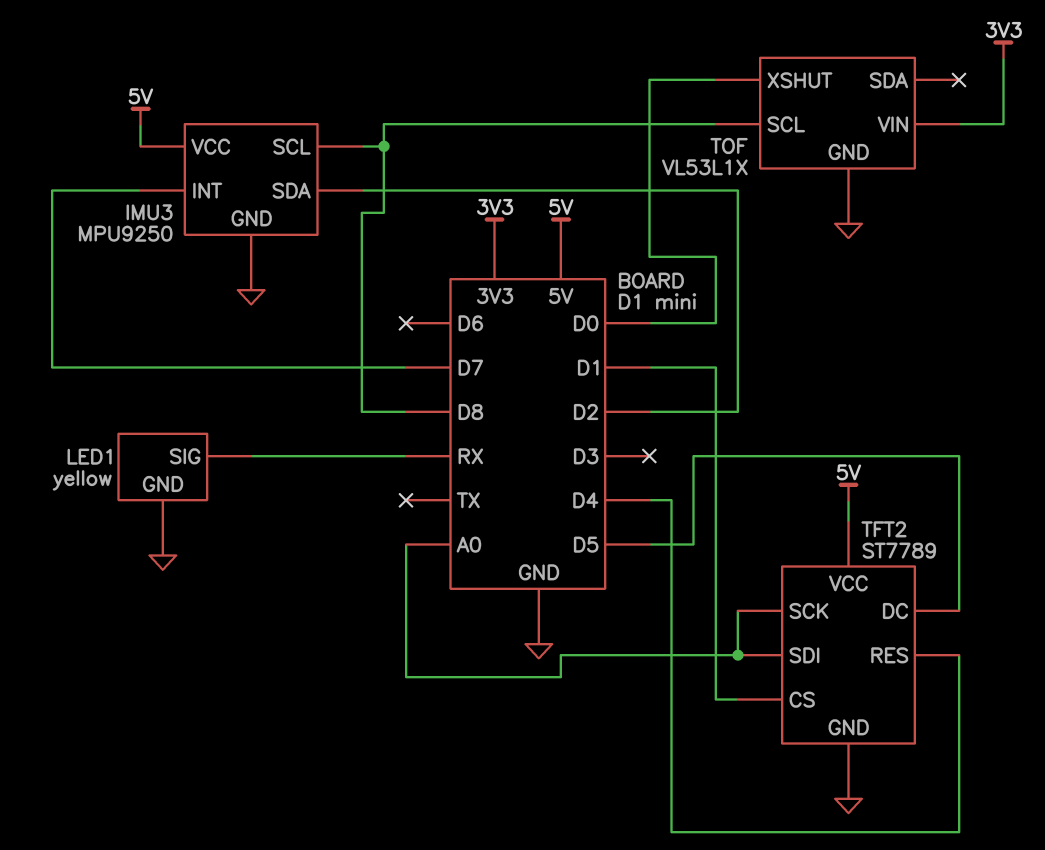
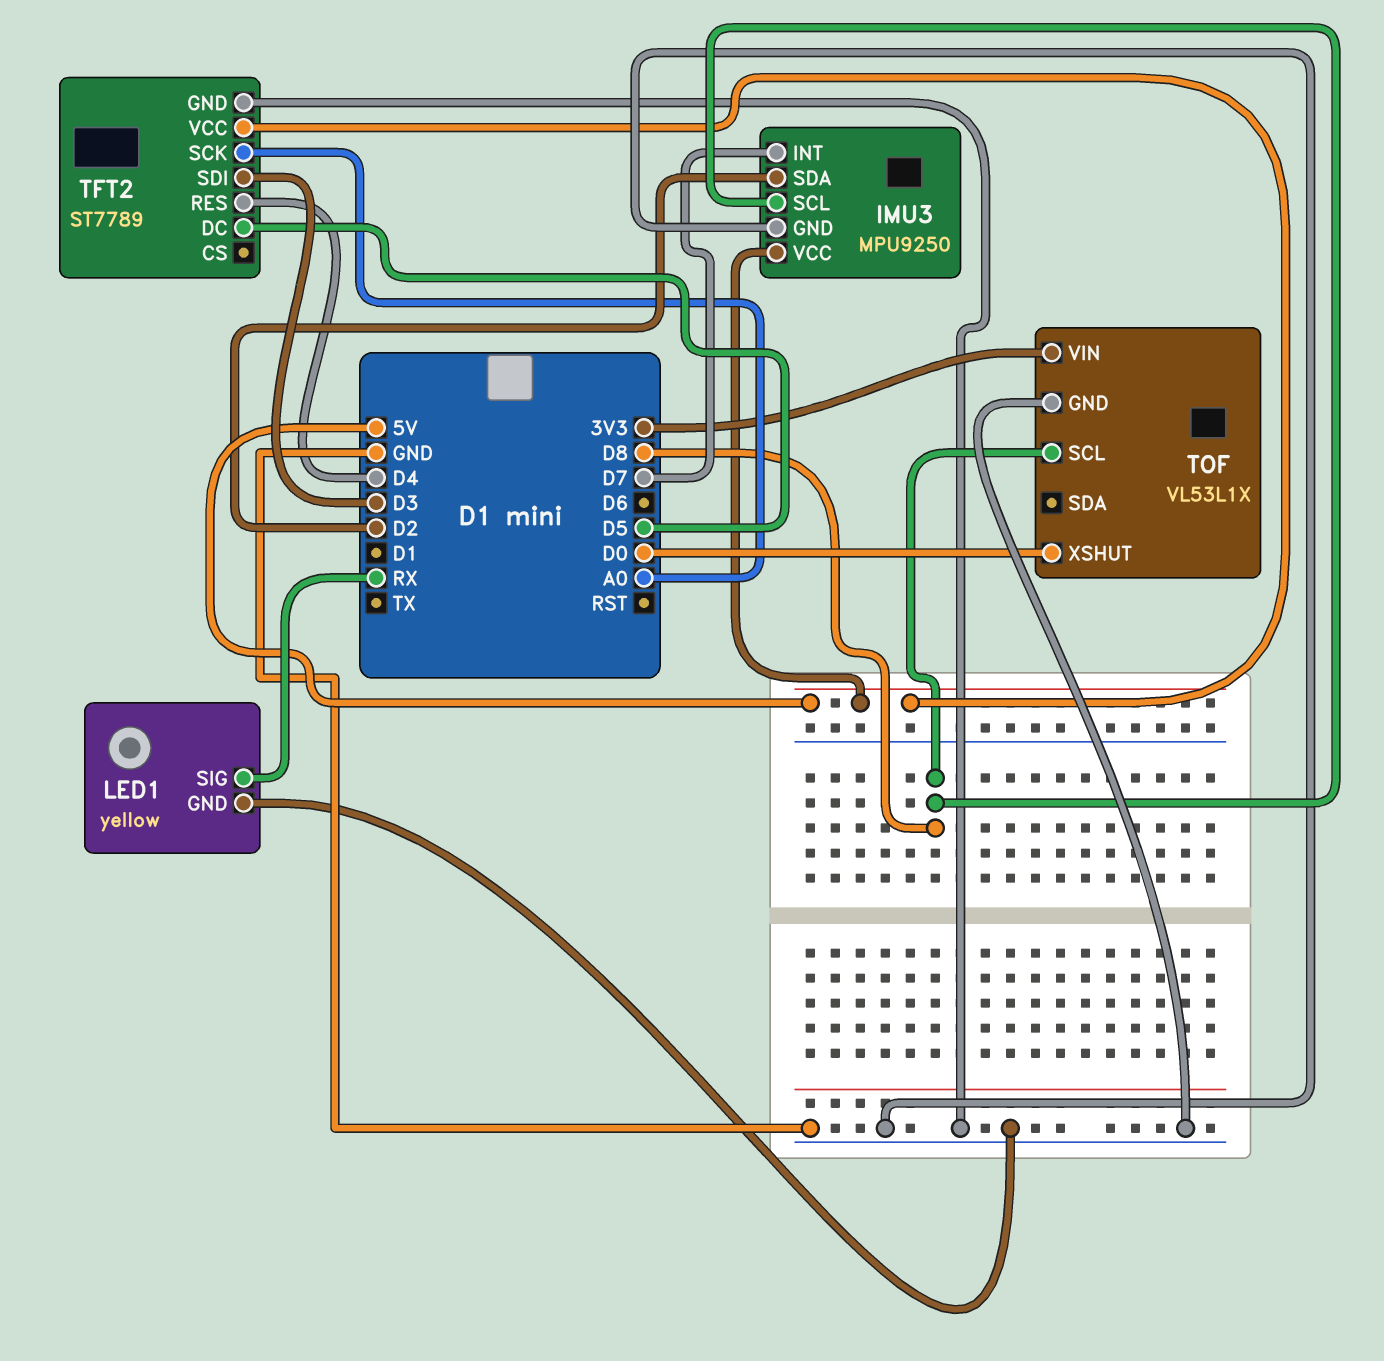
TFT2 pin CS: D1 -> none
TFT2 pin SDI: A0 -> D3

